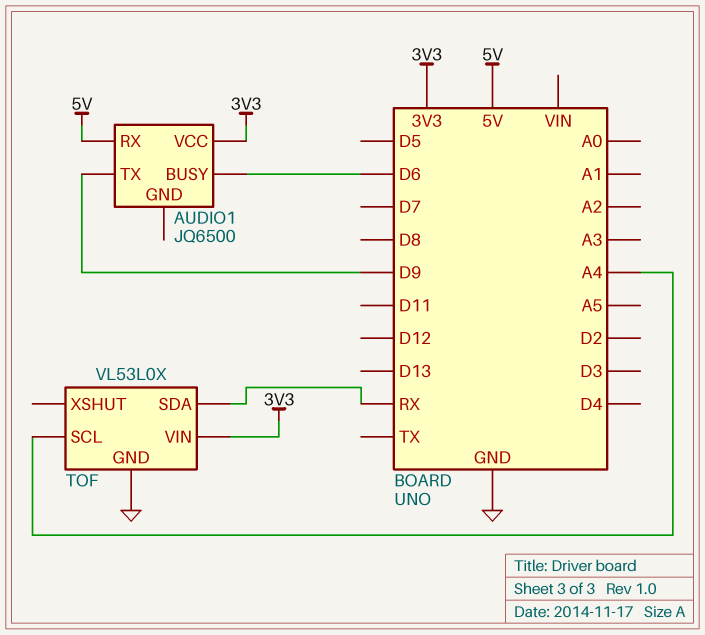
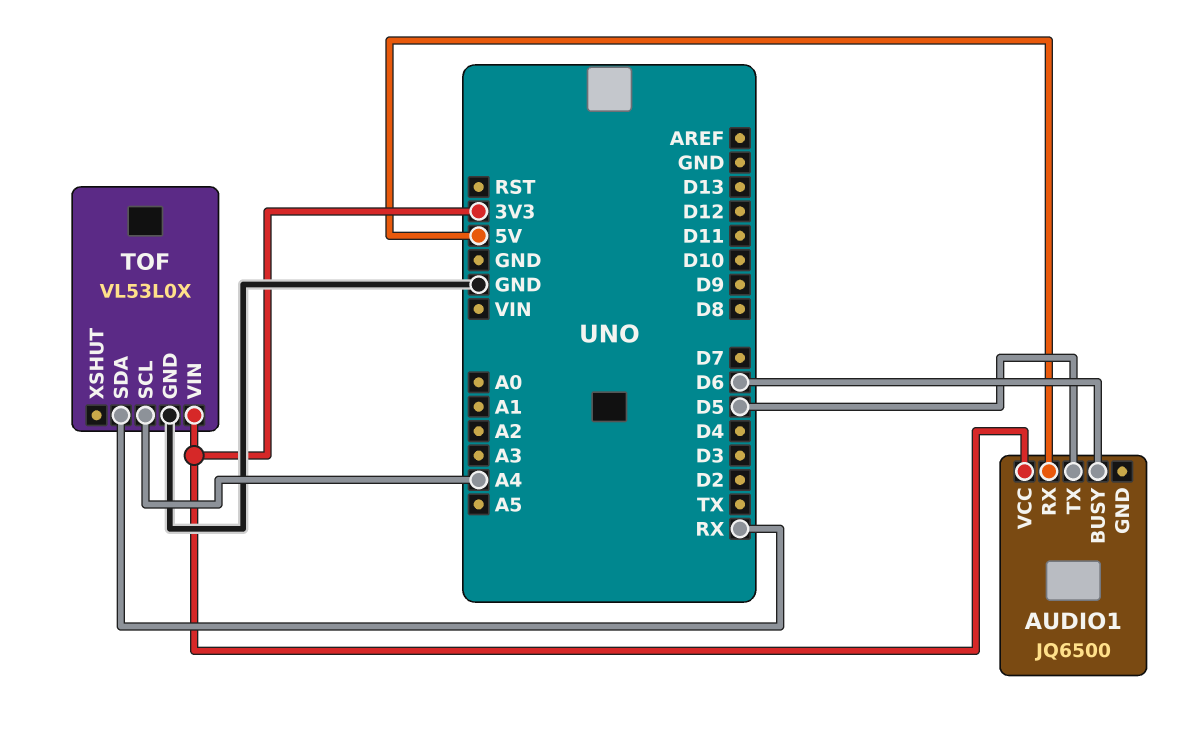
AUDIO1 pin TX: D9 -> D5

